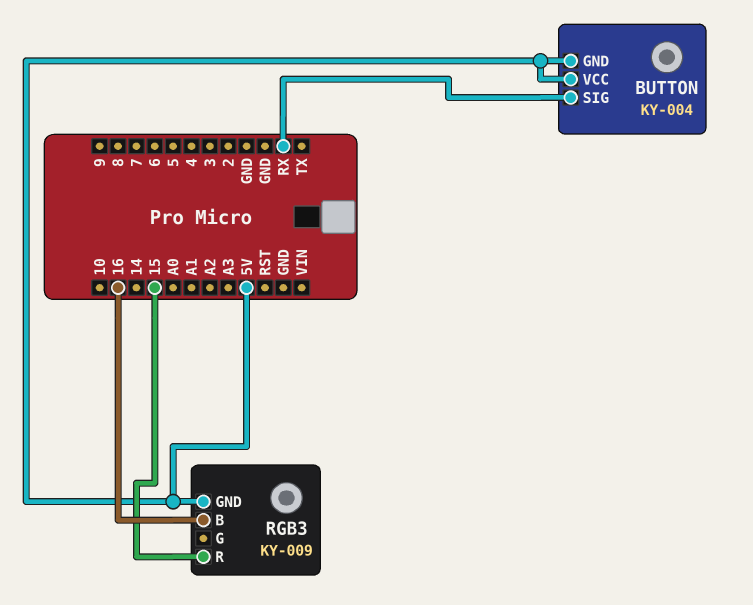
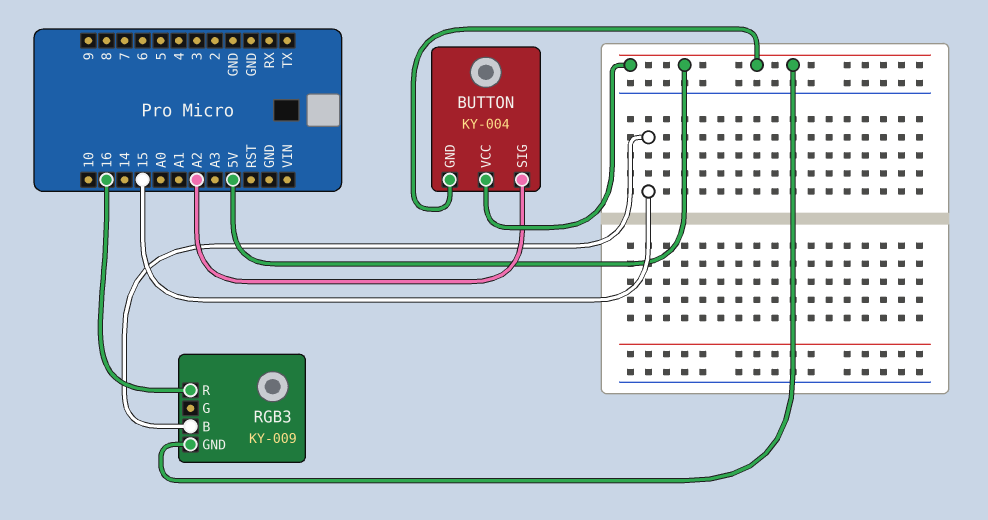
BUTTON pin SIG: RX -> A2
RGB3 pin B: 16 -> 15
RGB3 pin R: 15 -> 16

